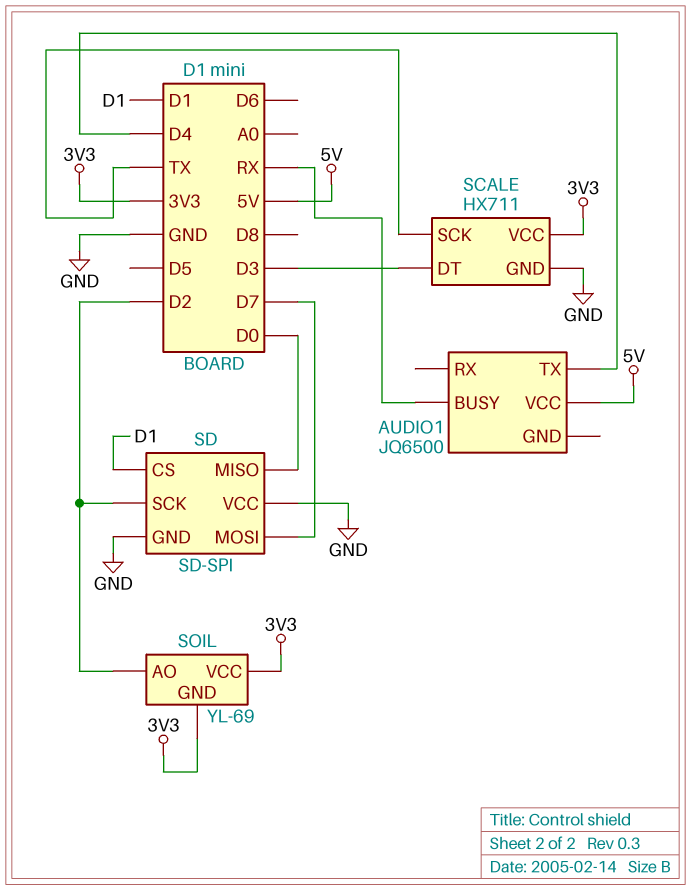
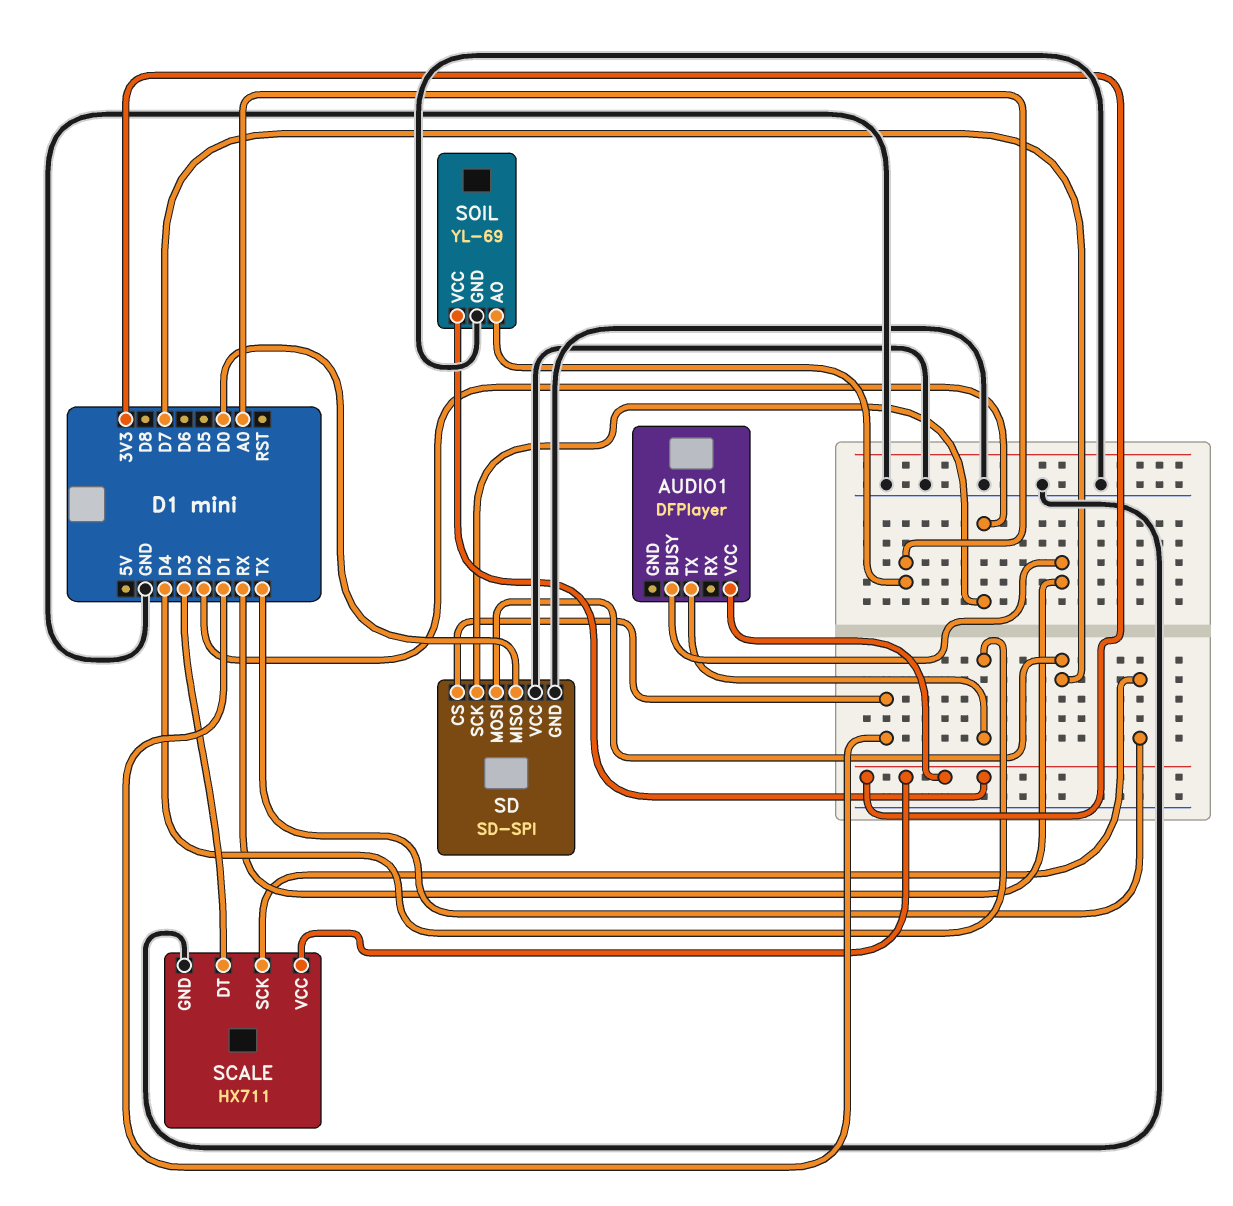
AUDIO1: JQ6500 -> DFPlayer
AUDIO1 pin VCC: 5V -> 3V3
SOIL pin AO: D2 -> A0
SOIL pin GND: 3V3 -> GND

